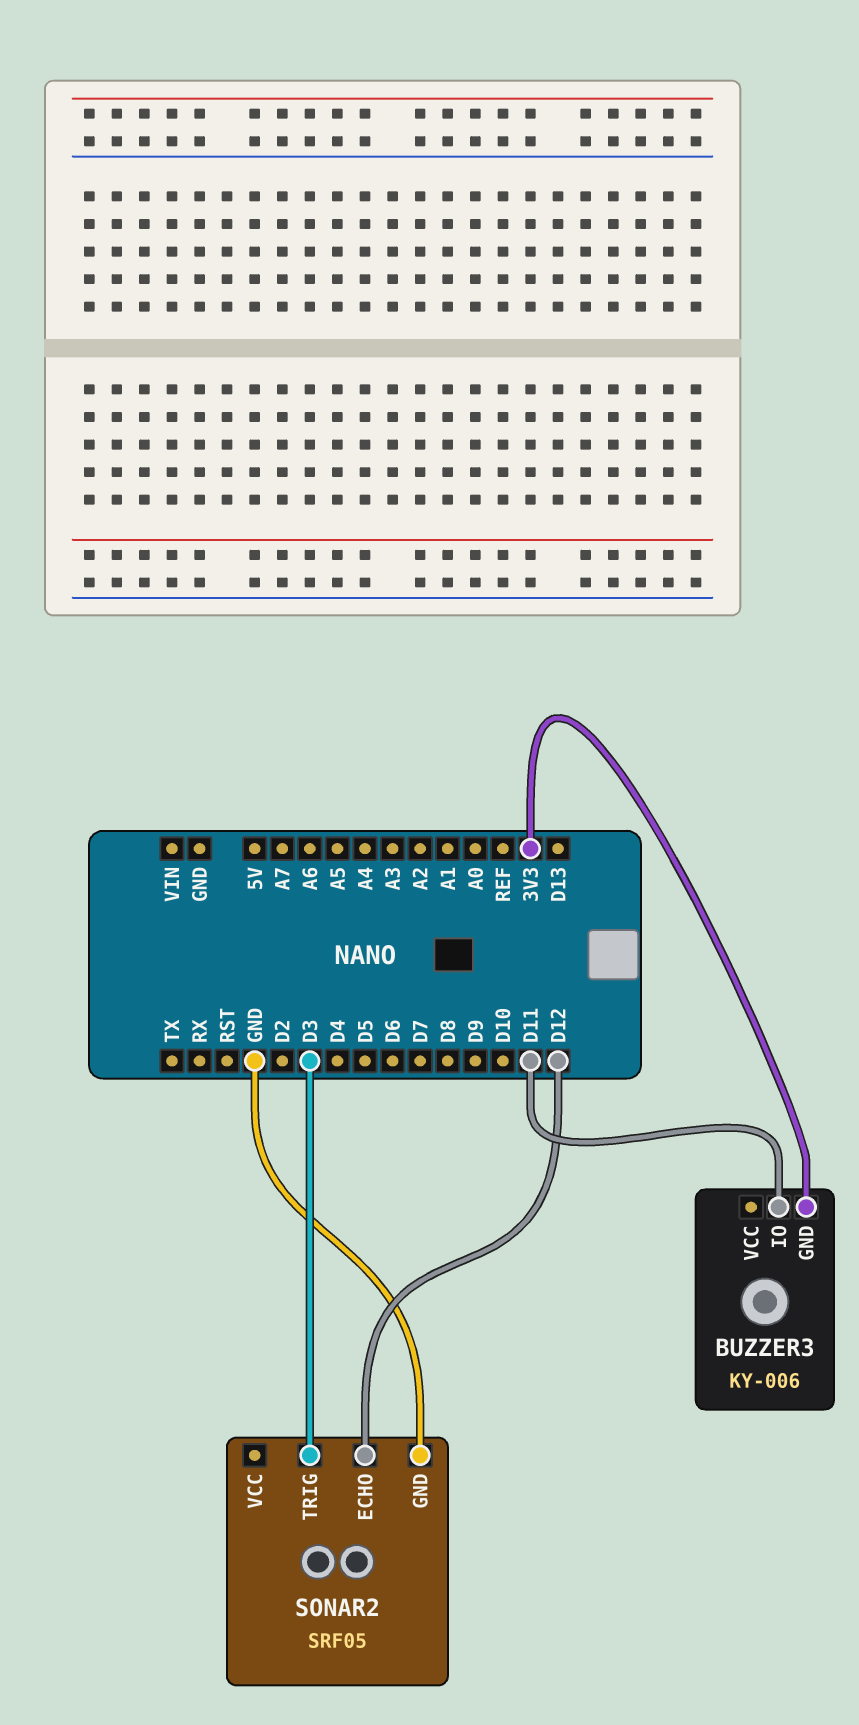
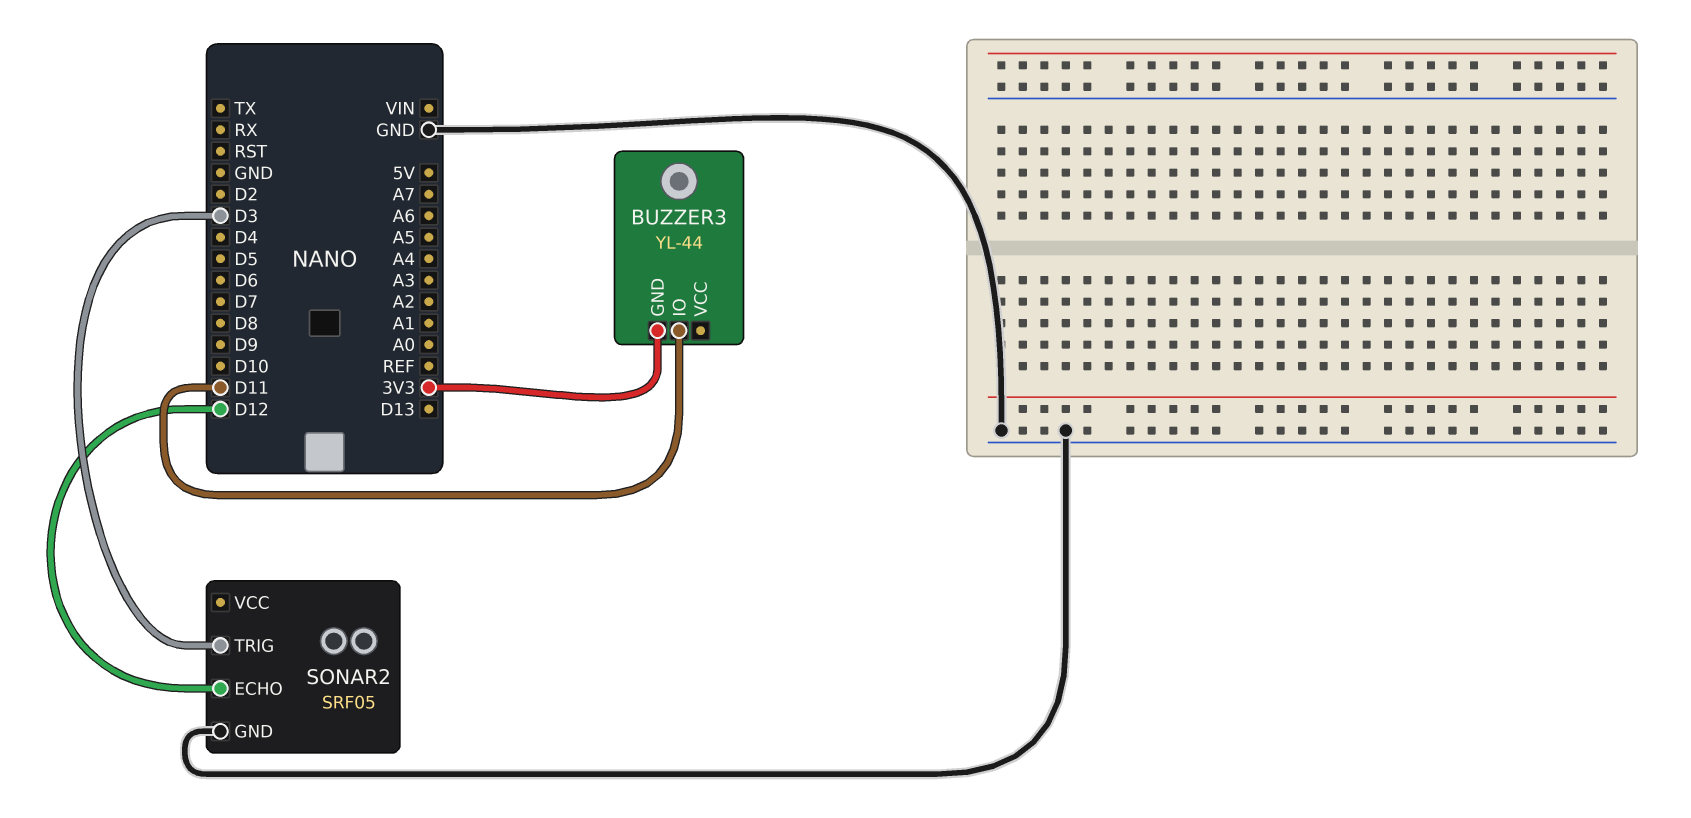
BUZZER3: KY-006 -> YL-44

